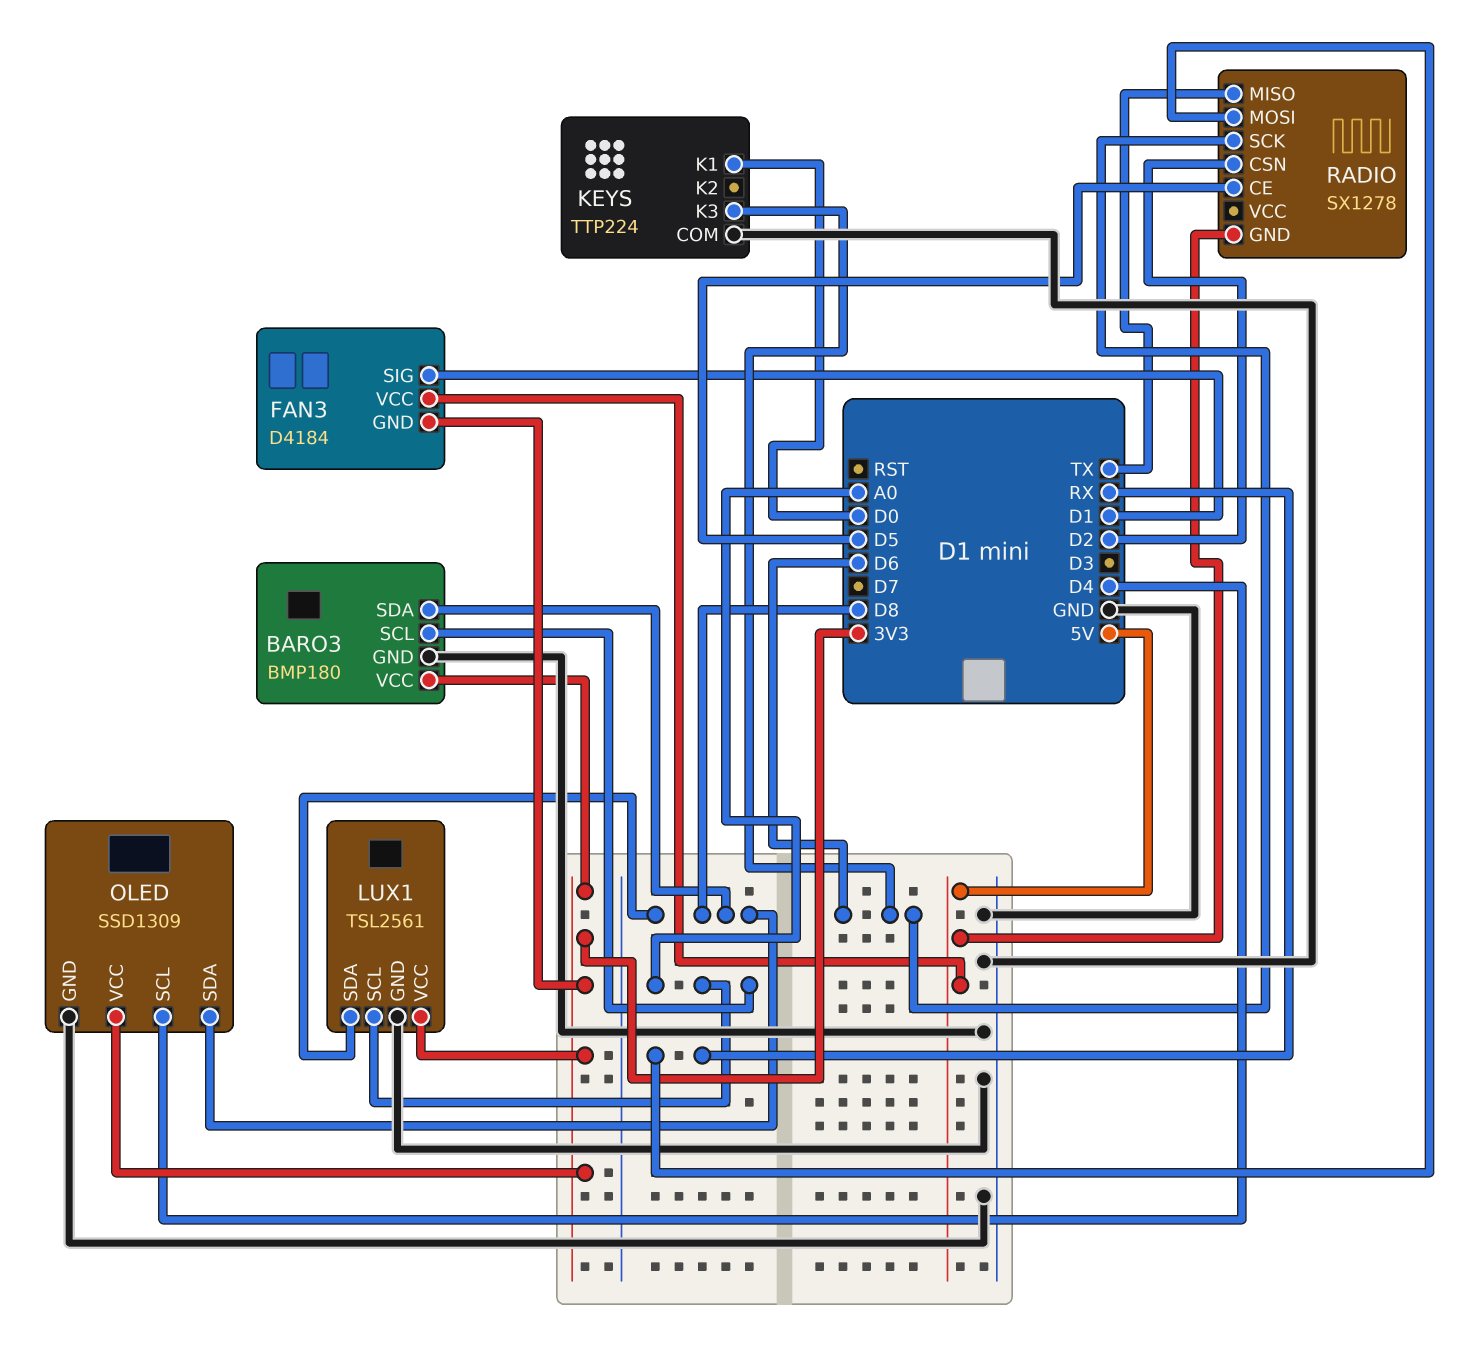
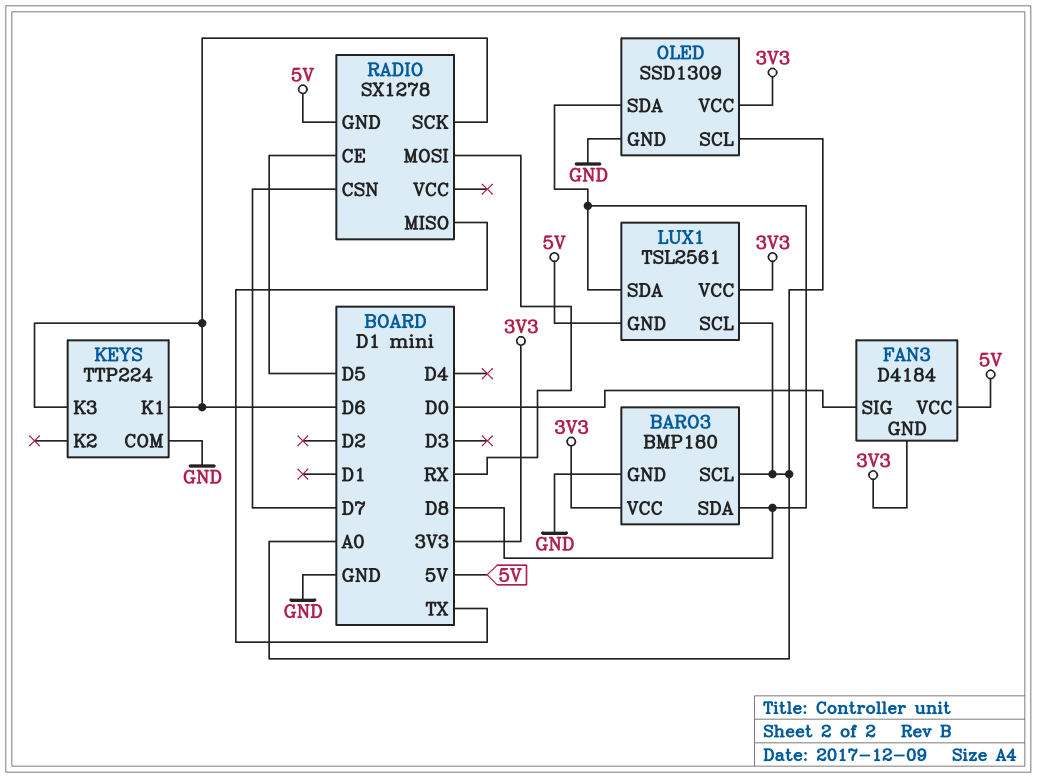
FAN3 pin SIG: D1 -> D0
KEYS pin K1: D0 -> D6
LUX1 pin GND: GND -> 5V
OLED pin SCL: D4 -> A0
RADIO pin CSN: D2 -> D7

